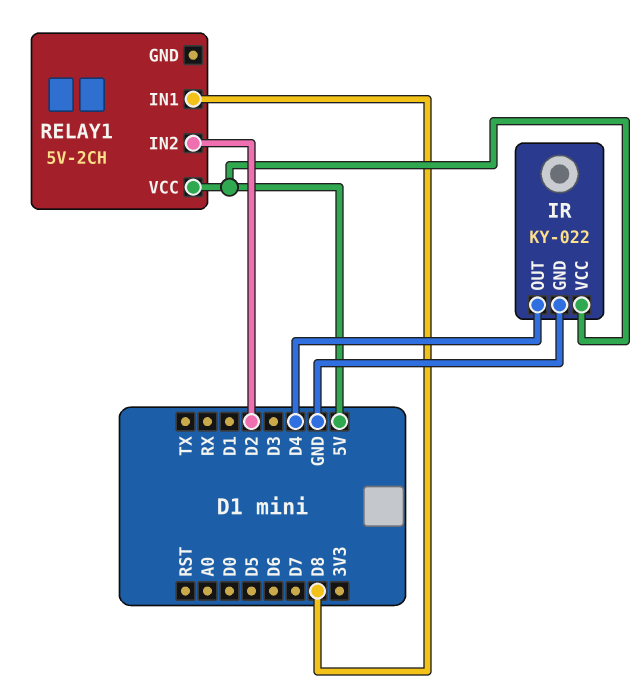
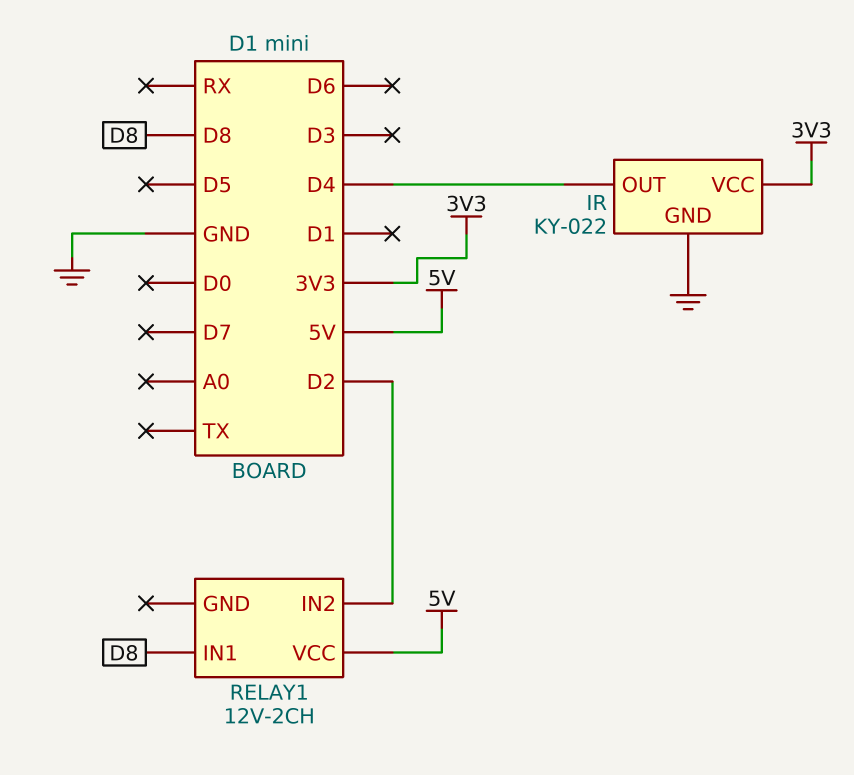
IR pin VCC: 5V -> 3V3
RELAY1: 5V-2CH -> 12V-2CH

